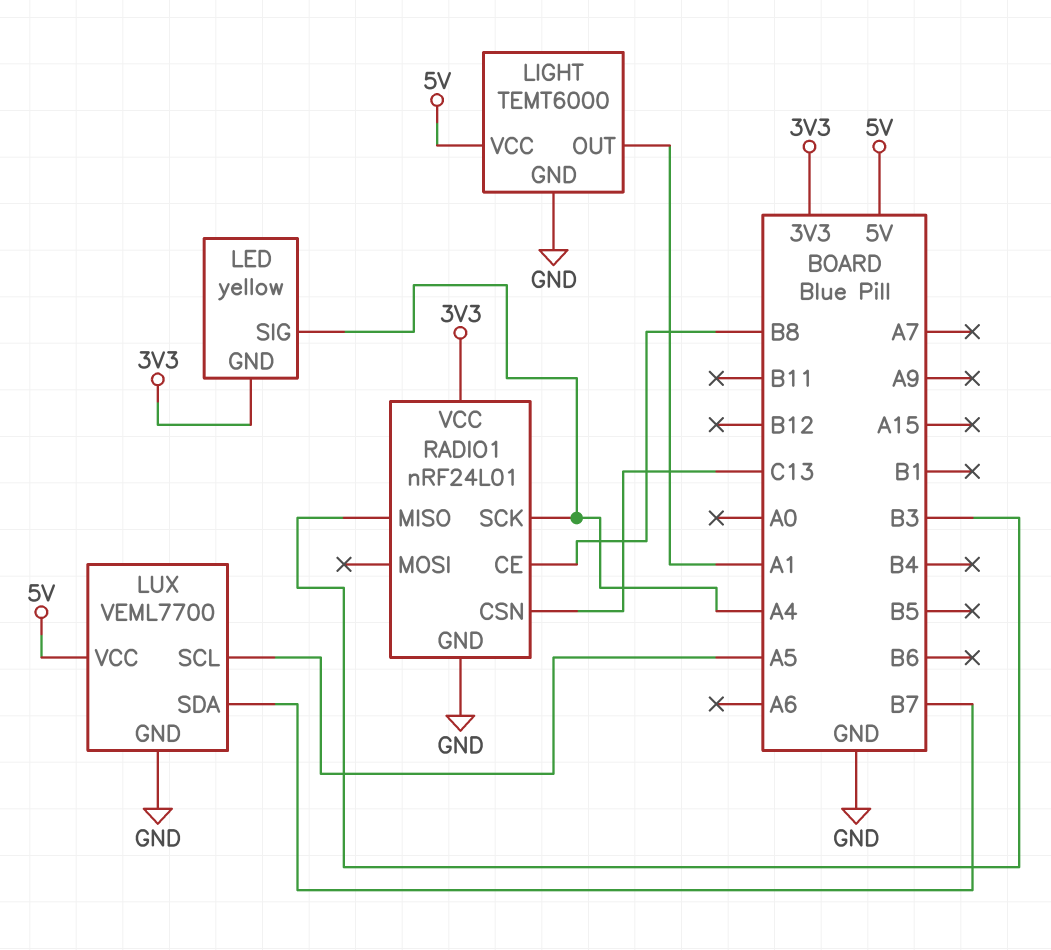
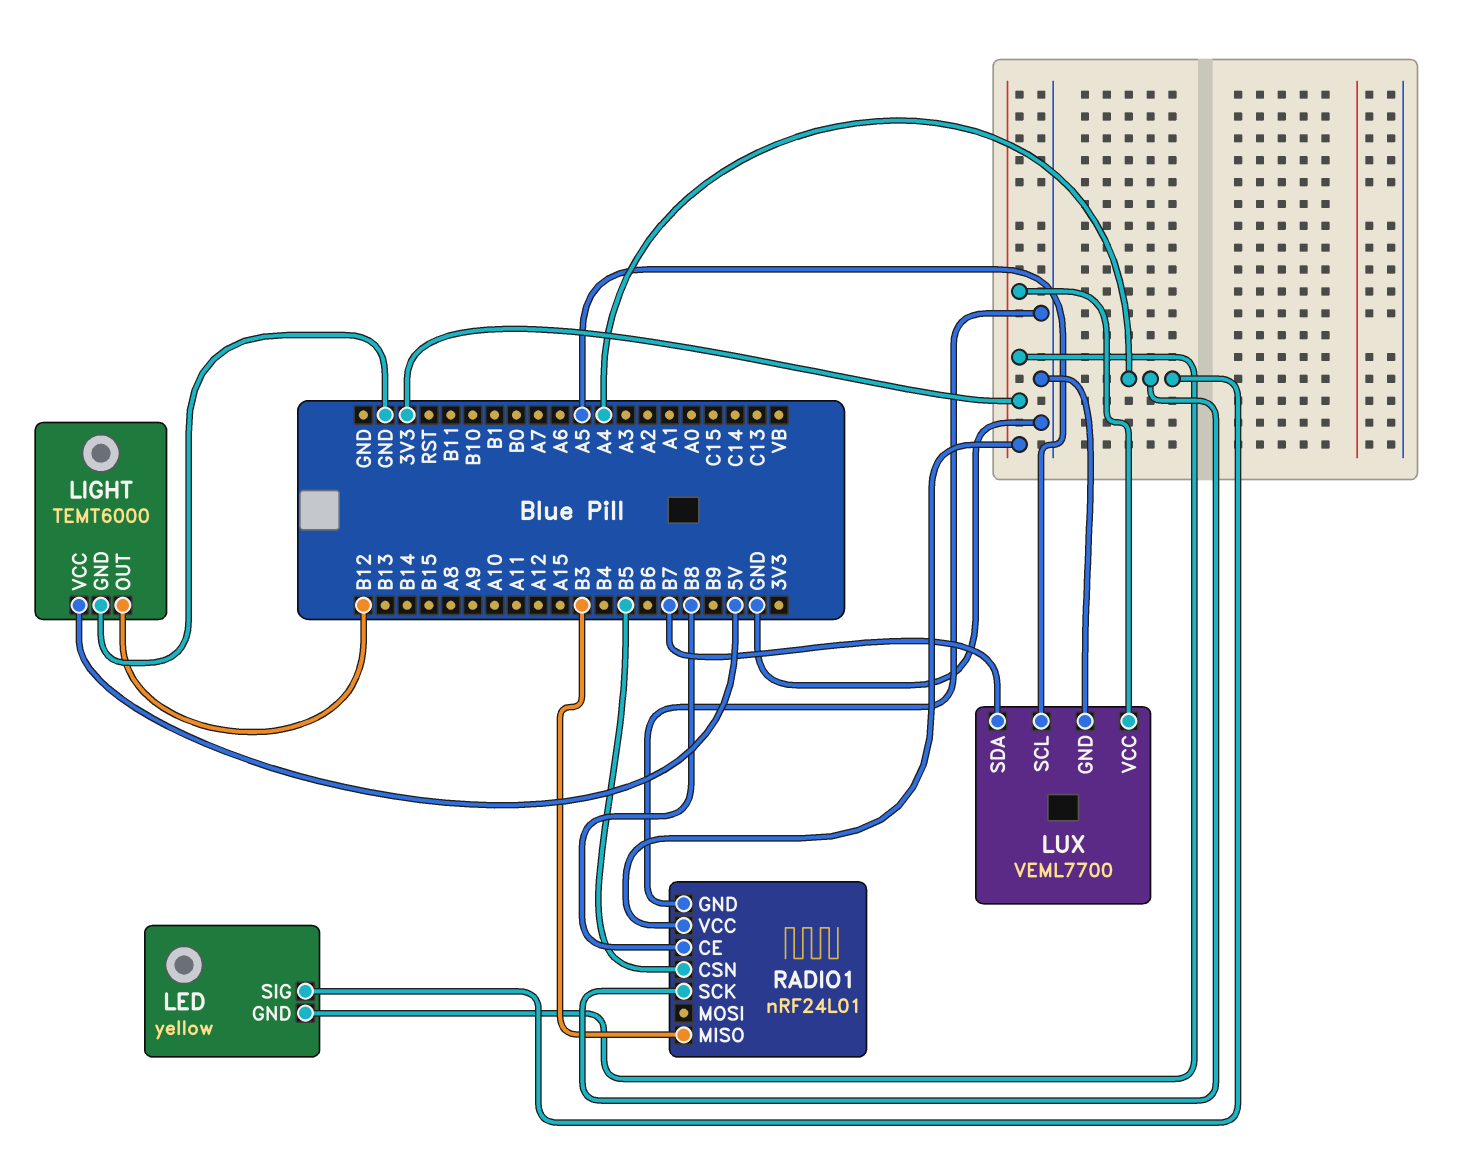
LIGHT pin OUT: A1 -> B12
LUX pin VCC: 5V -> 3V3
RADIO1 pin CSN: C13 -> B5

